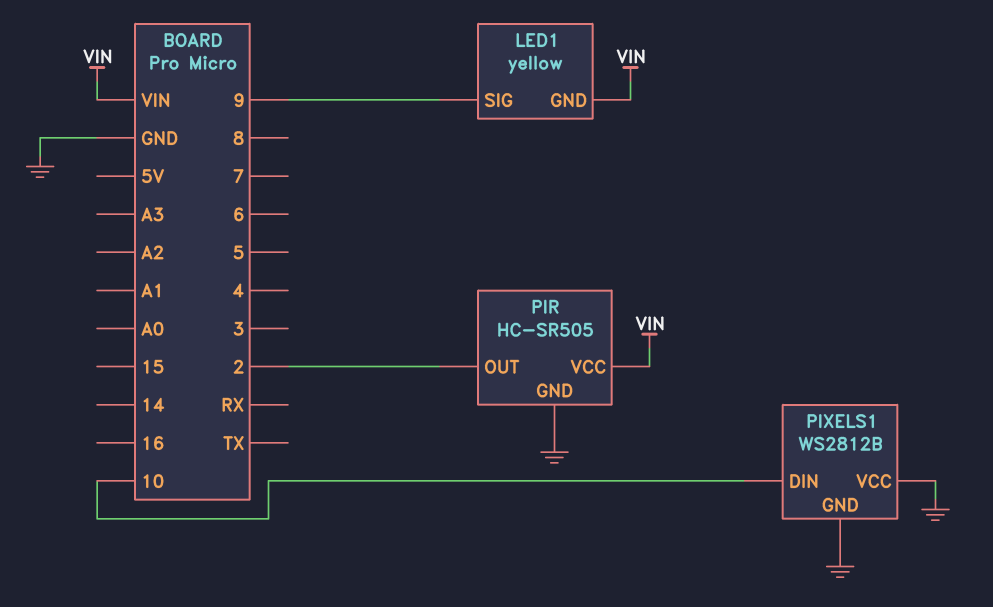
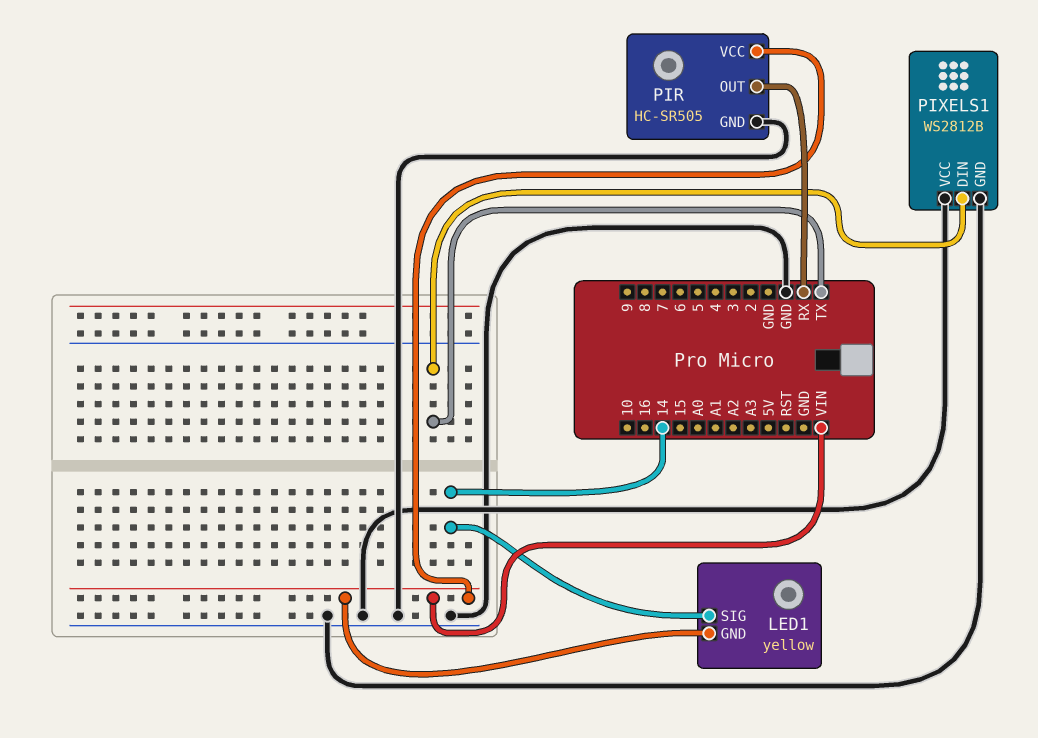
LED1 pin SIG: 9 -> 14
PIR pin OUT: 2 -> RX
PIXELS1 pin DIN: 10 -> TX

